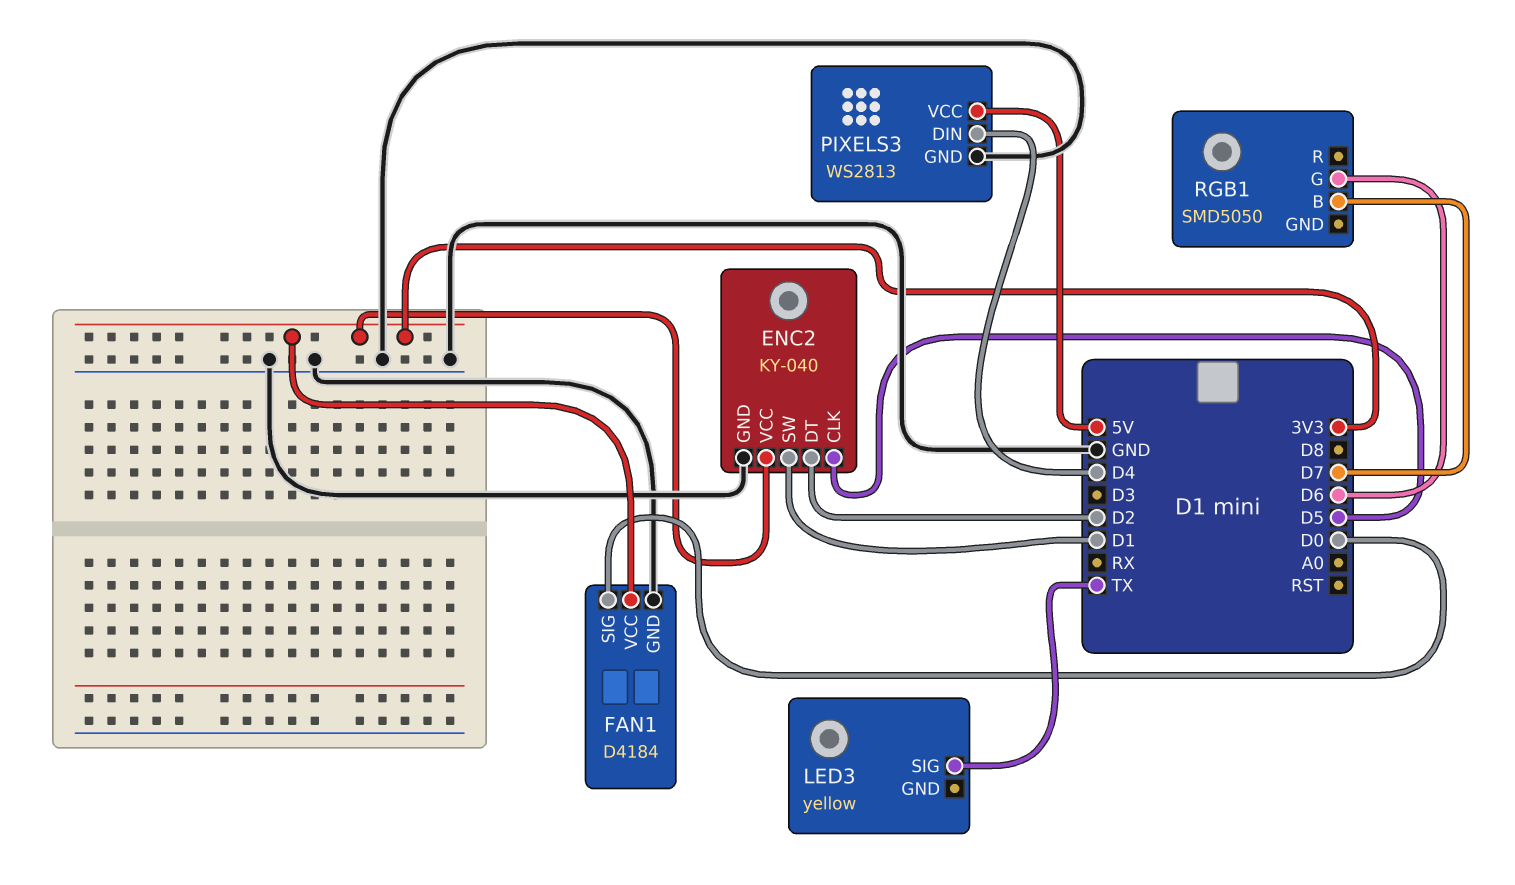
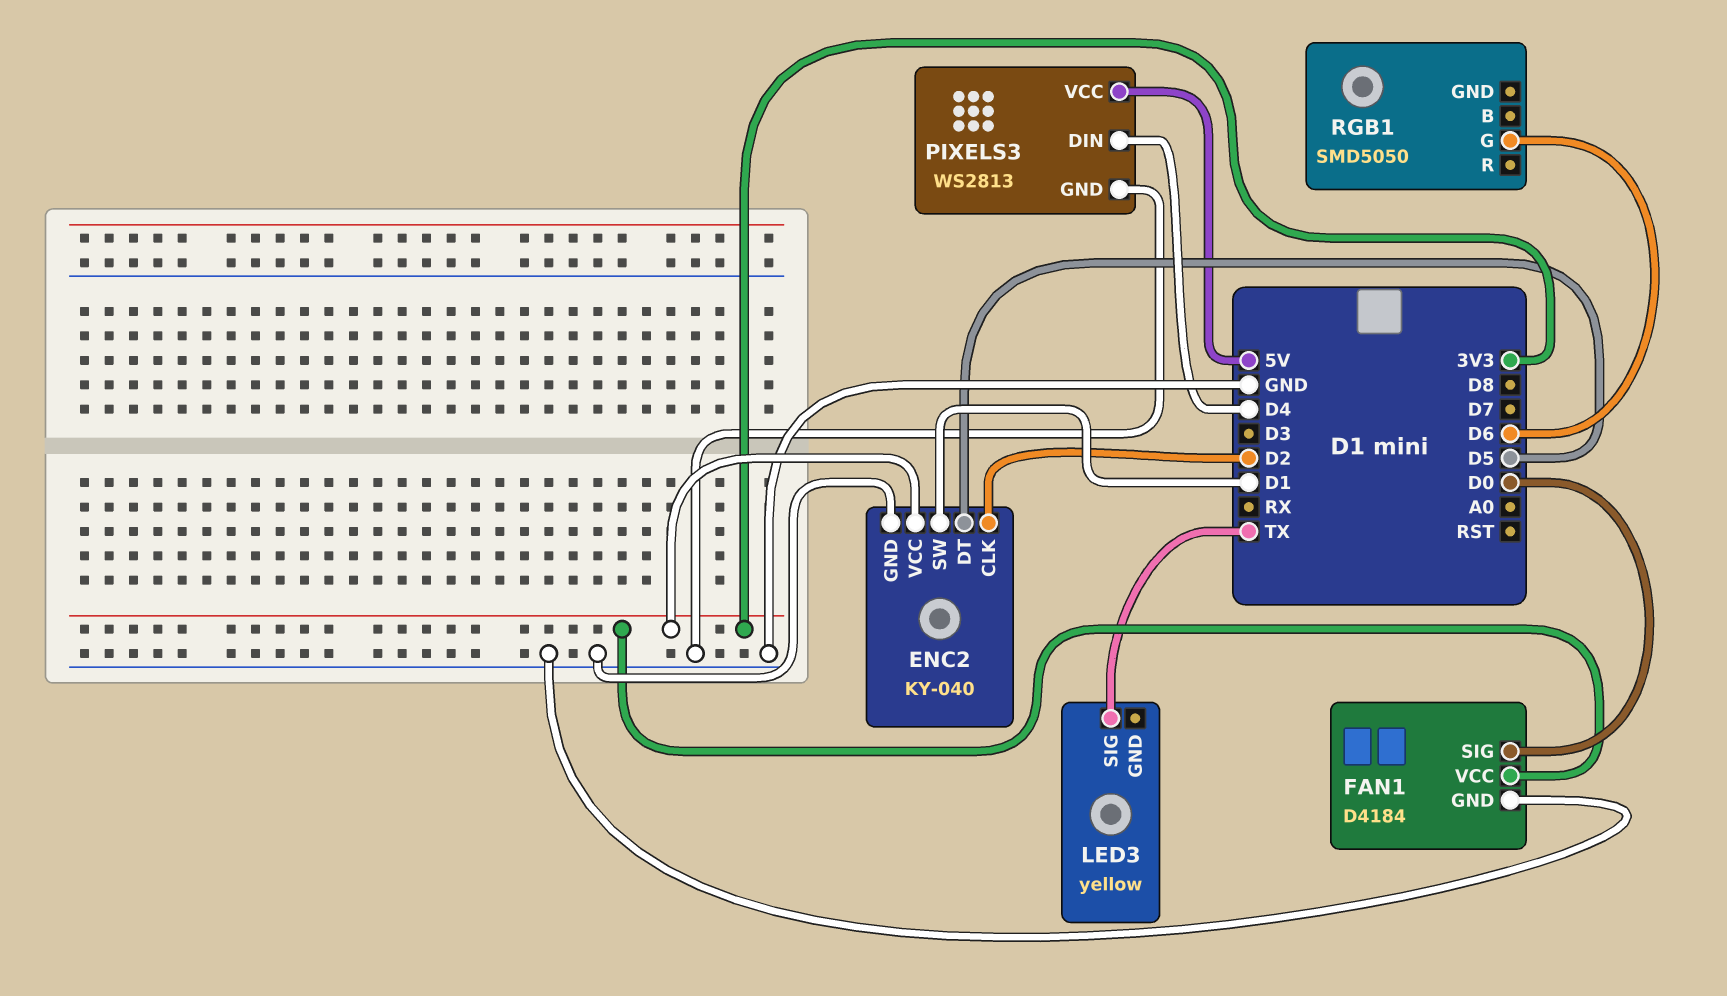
ENC2 pin CLK: D5 -> D2
ENC2 pin DT: D2 -> D5
RGB1 pin B: D7 -> none

